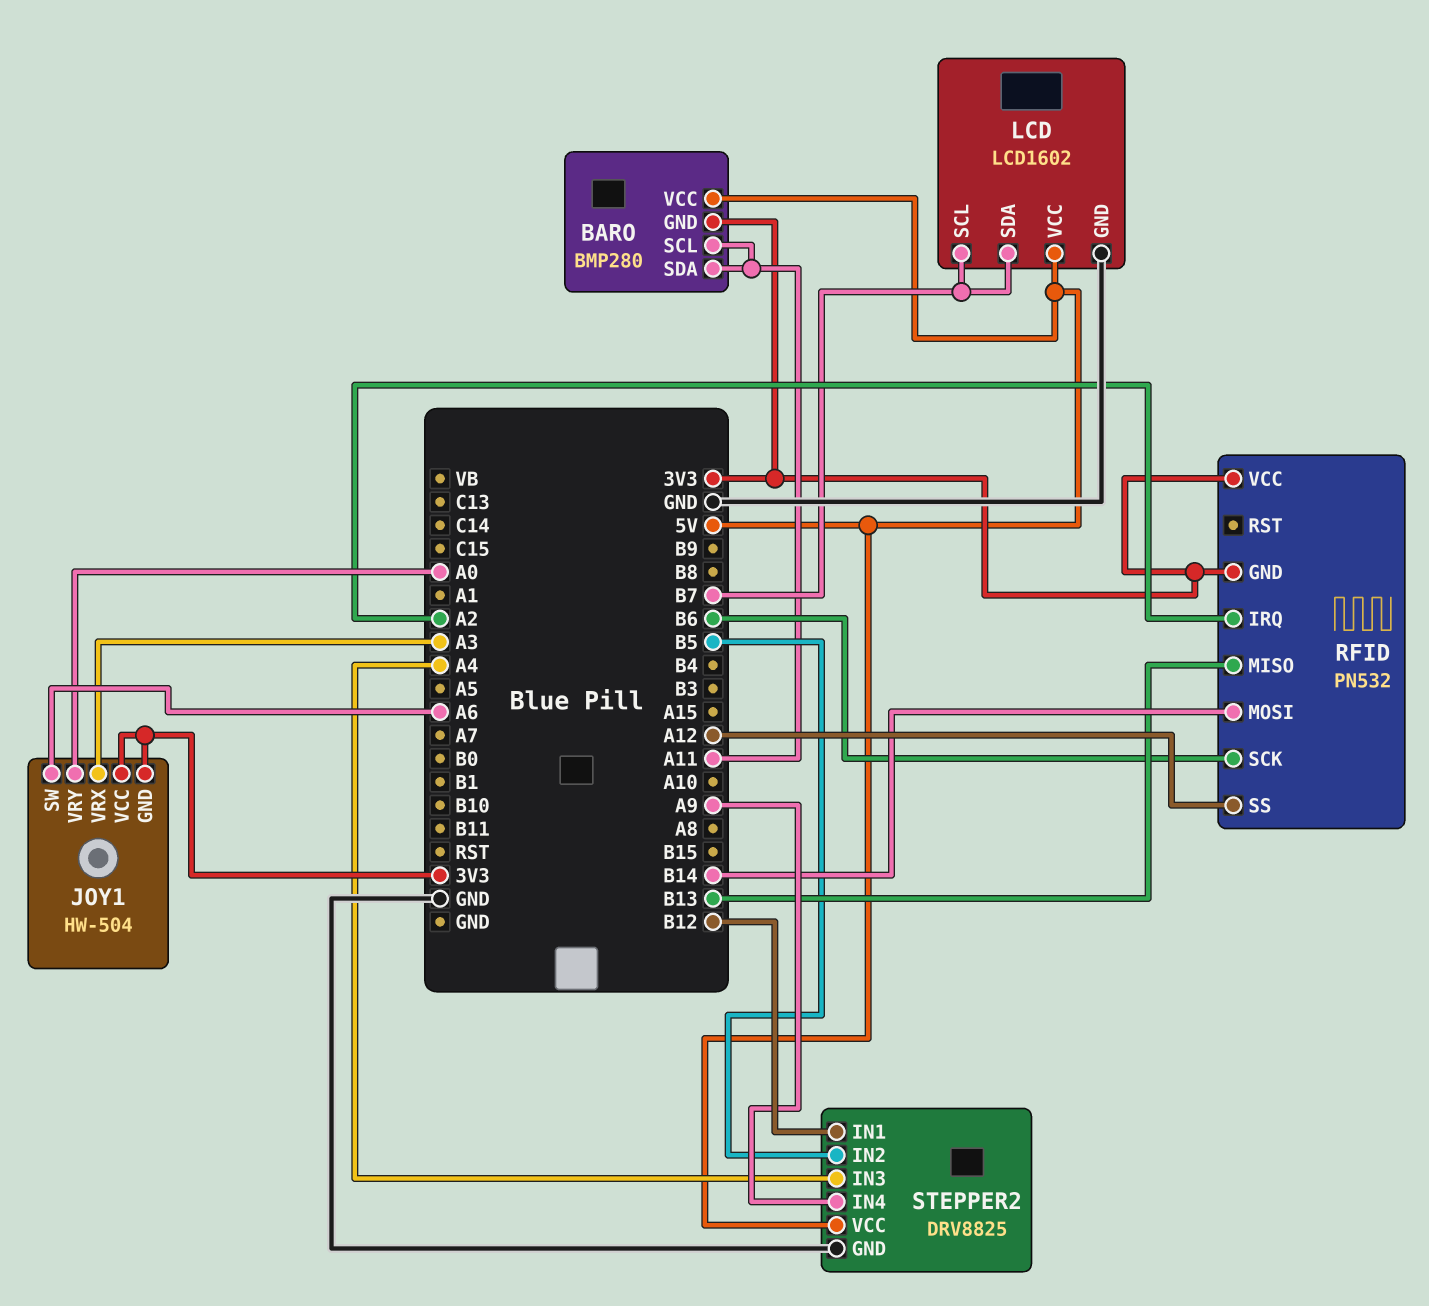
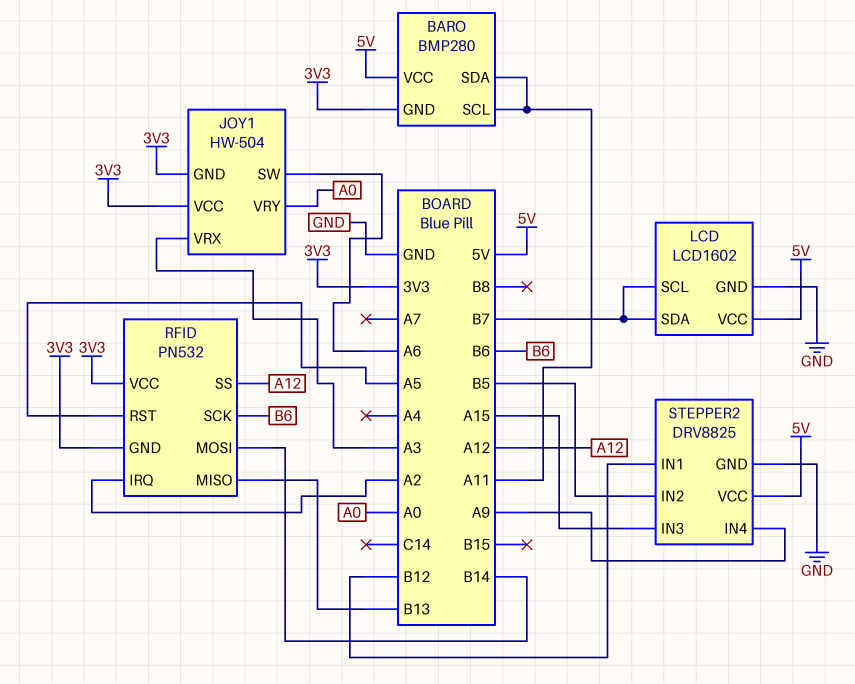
RFID pin RST: none -> A5
STEPPER2 pin IN3: A4 -> A15

